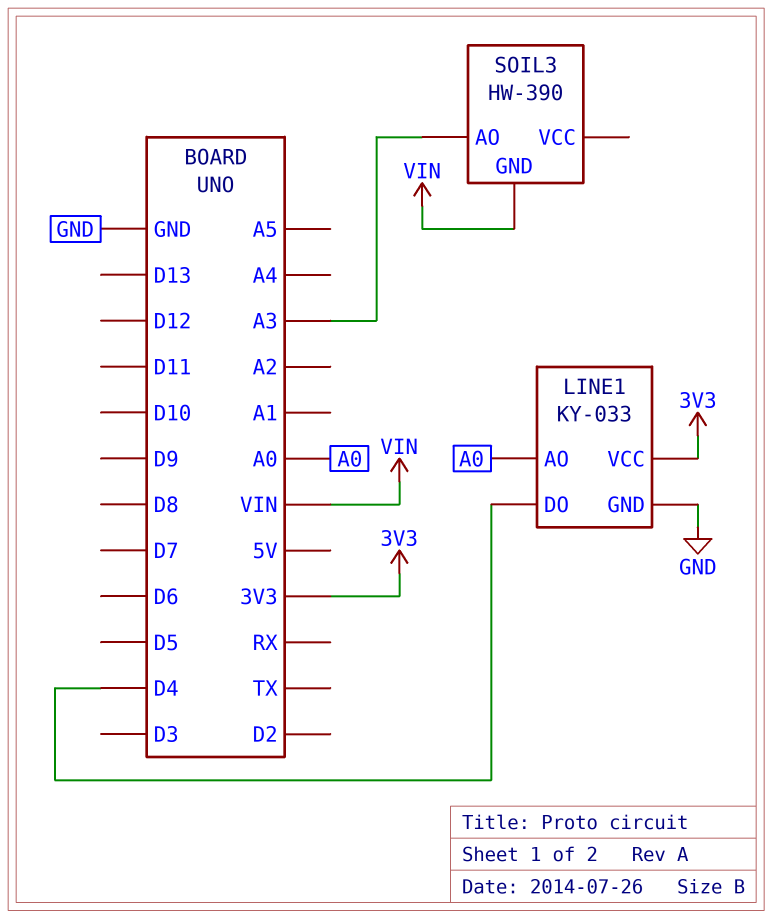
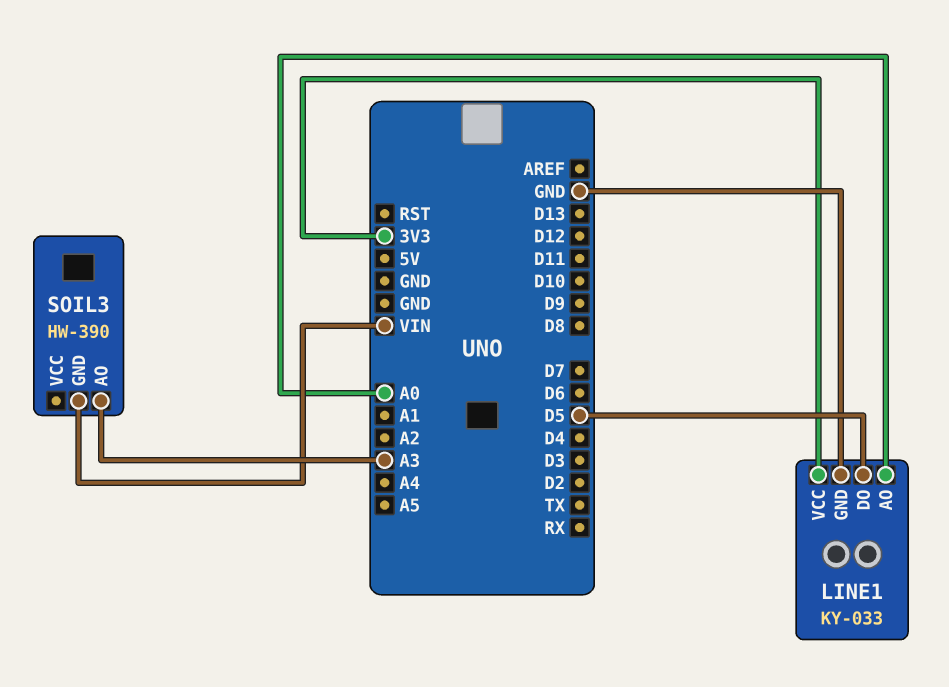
LINE1 pin DO: D4 -> D5

